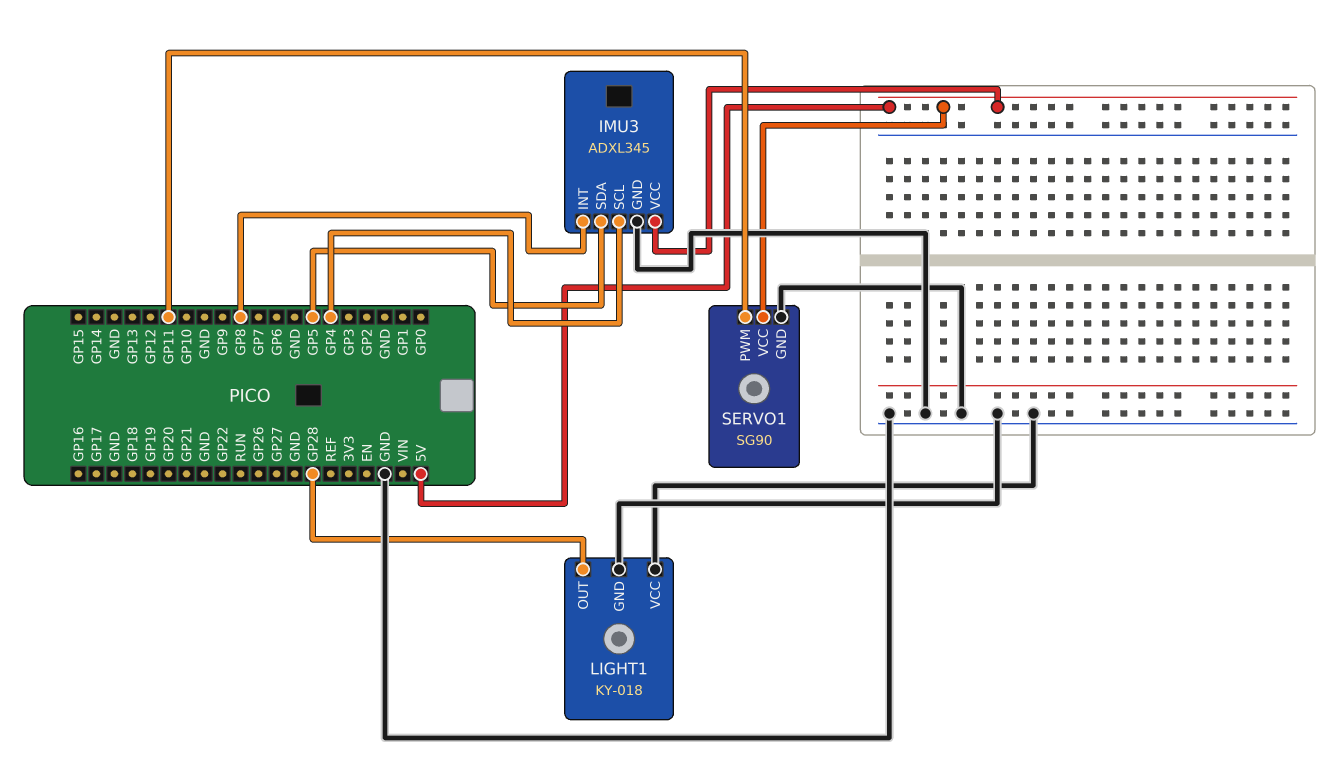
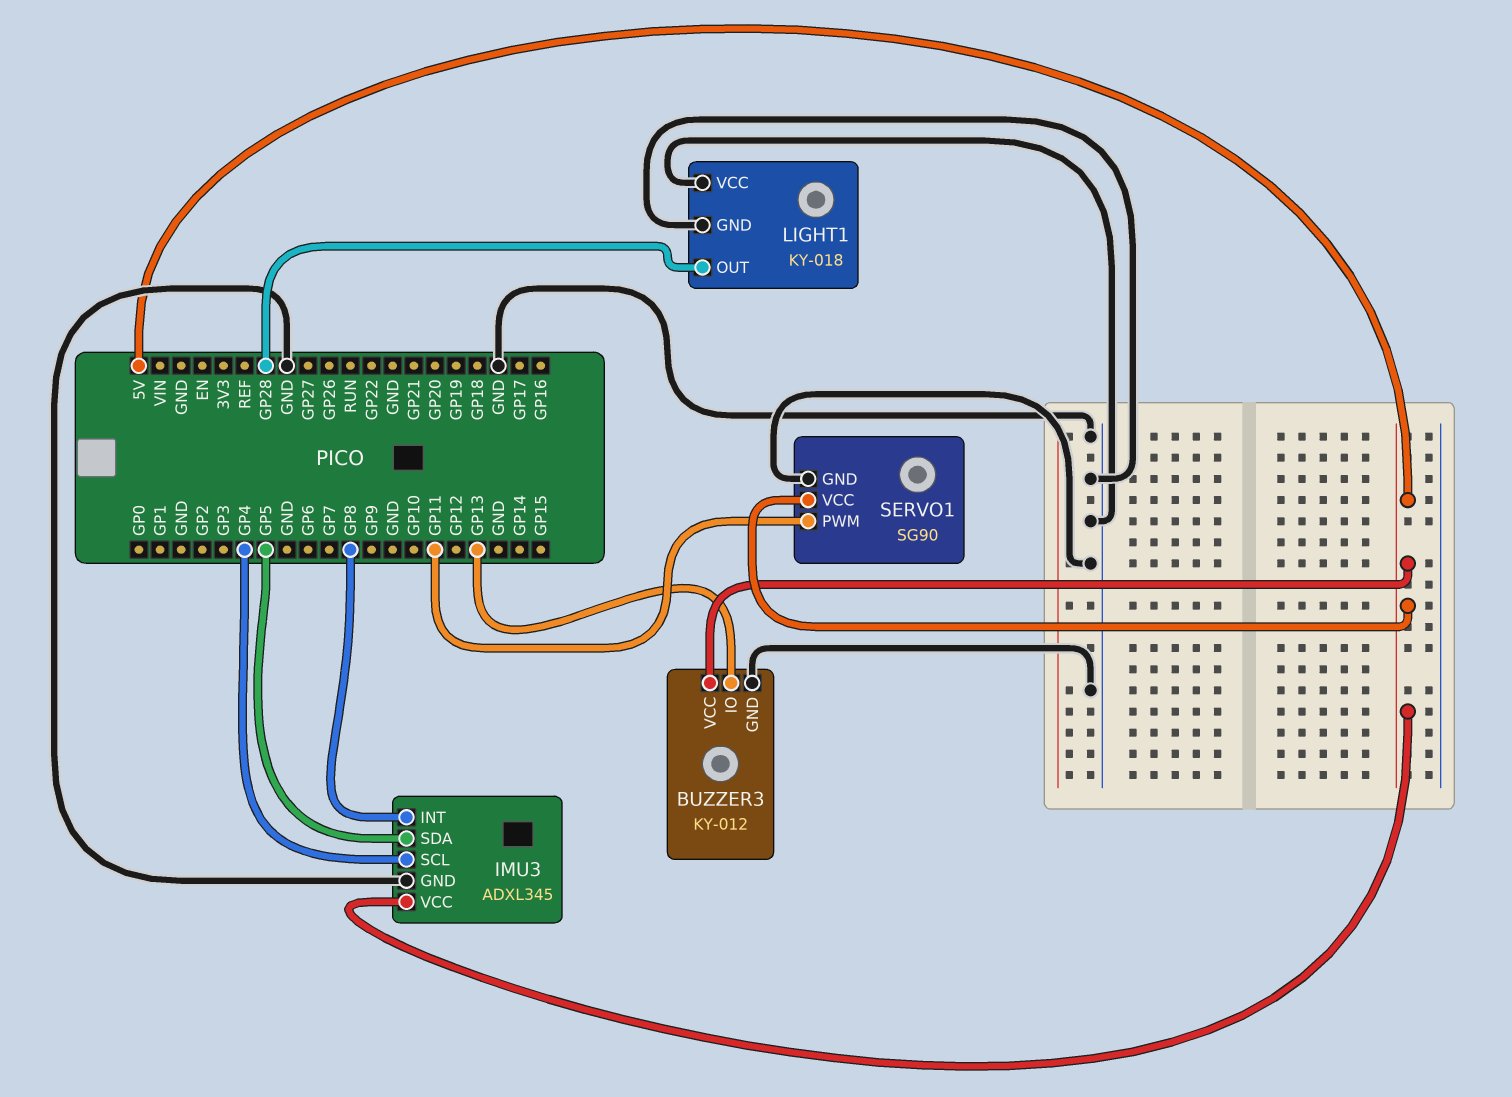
BUZZER3: none -> KY-012
BUZZER3 pin GND: none -> GND
BUZZER3 pin IO: none -> GP13
BUZZER3 pin VCC: none -> 5V

